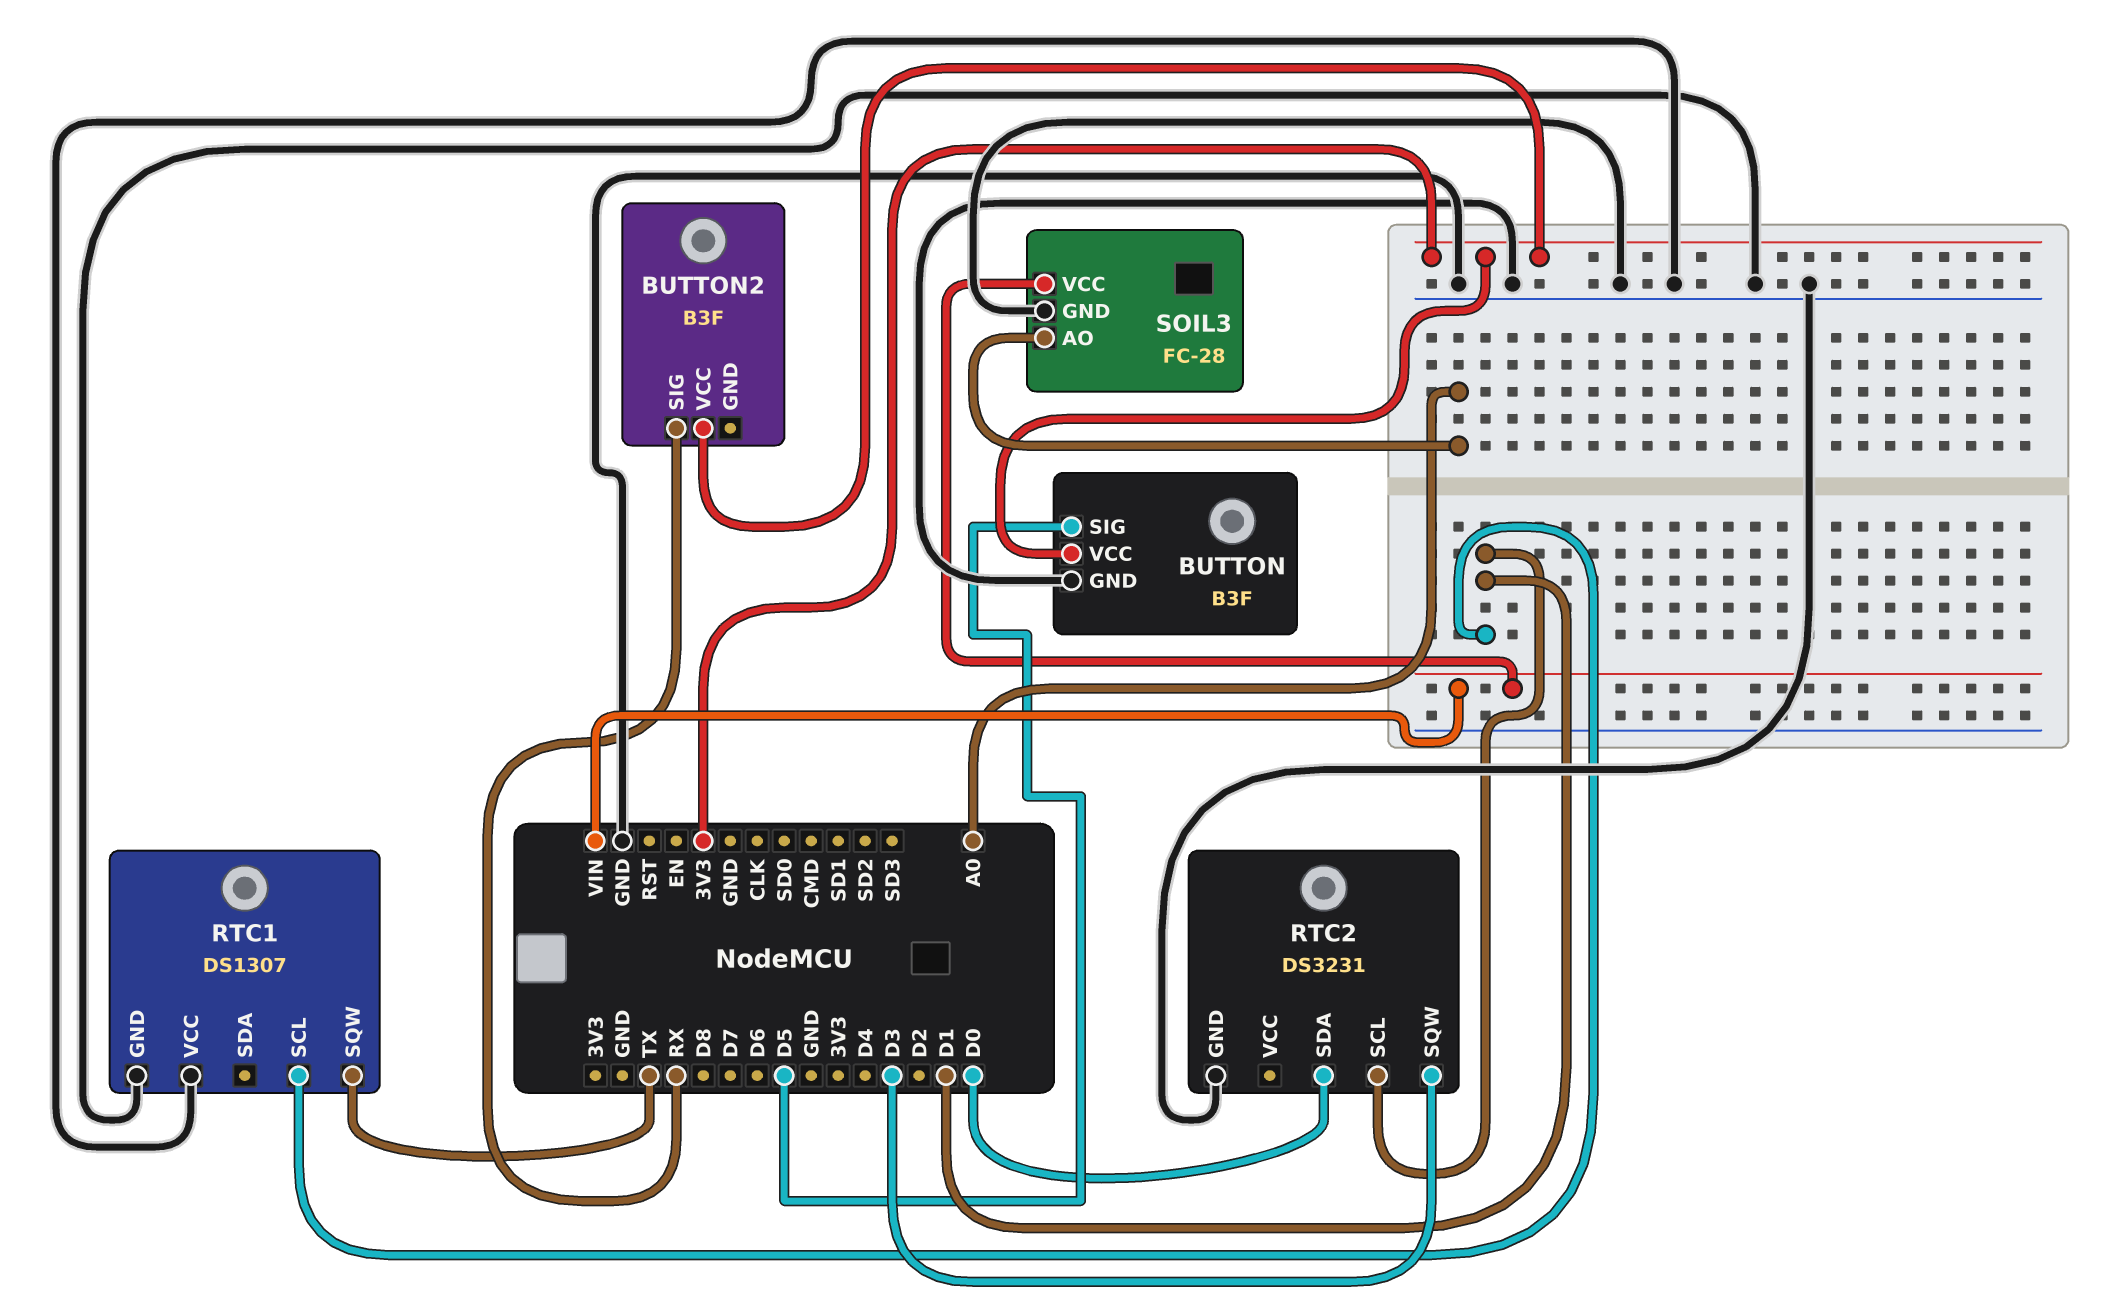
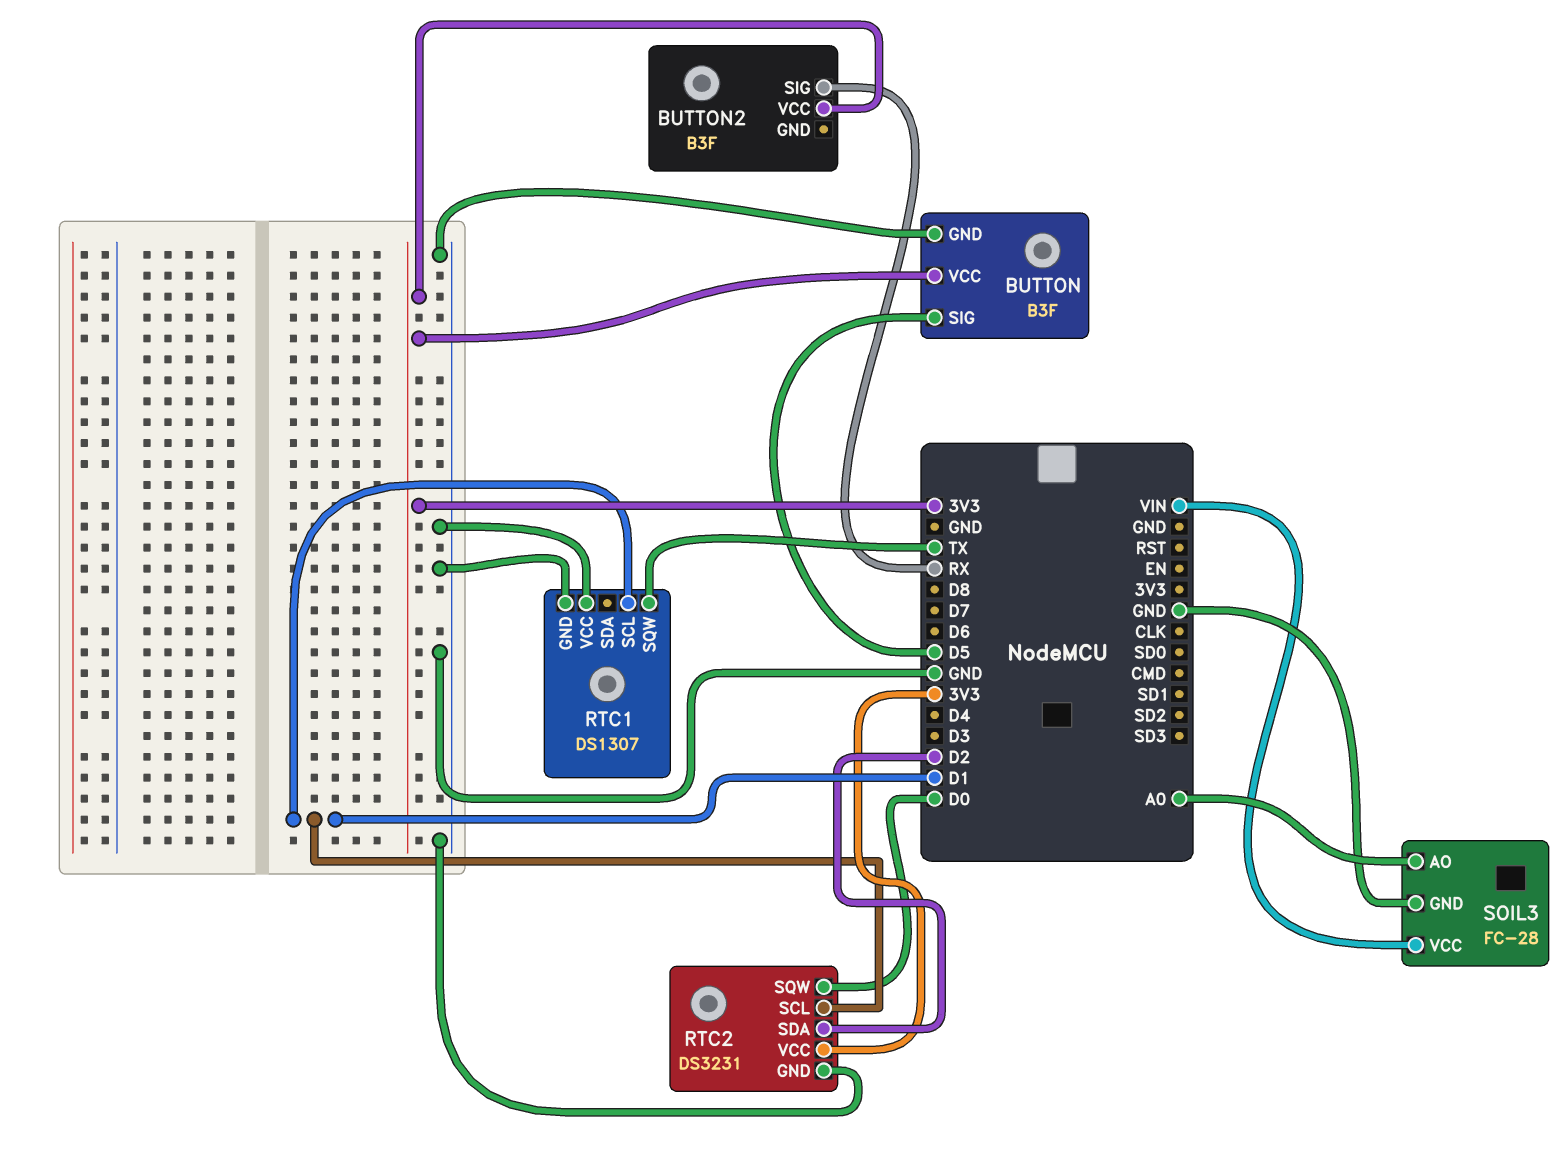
RTC2 pin SDA: D0 -> D2
RTC2 pin SQW: D3 -> D0
RTC2 pin VCC: none -> 3V3

